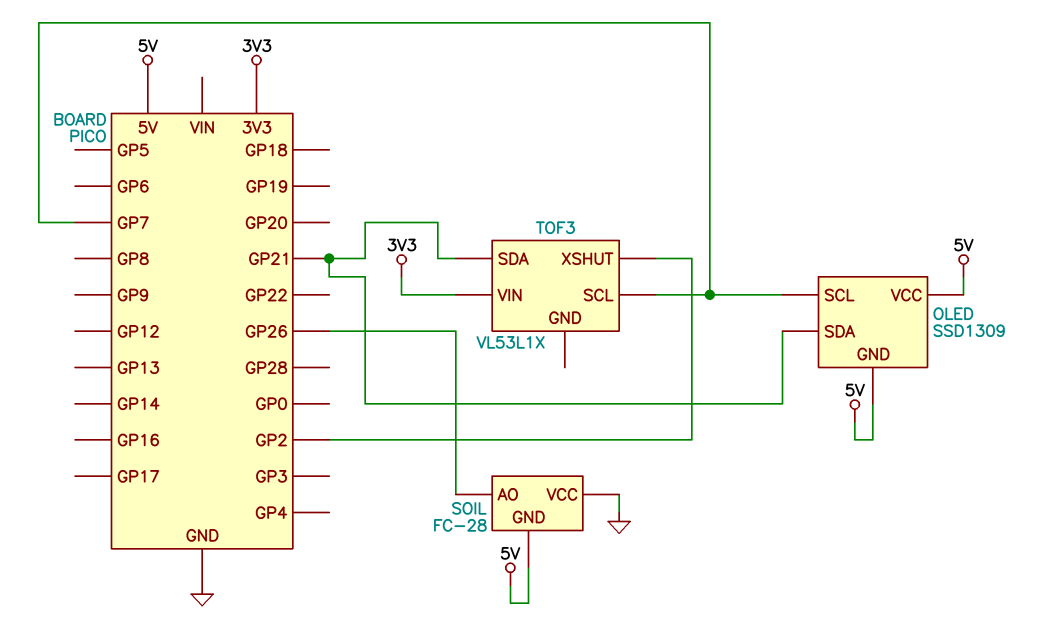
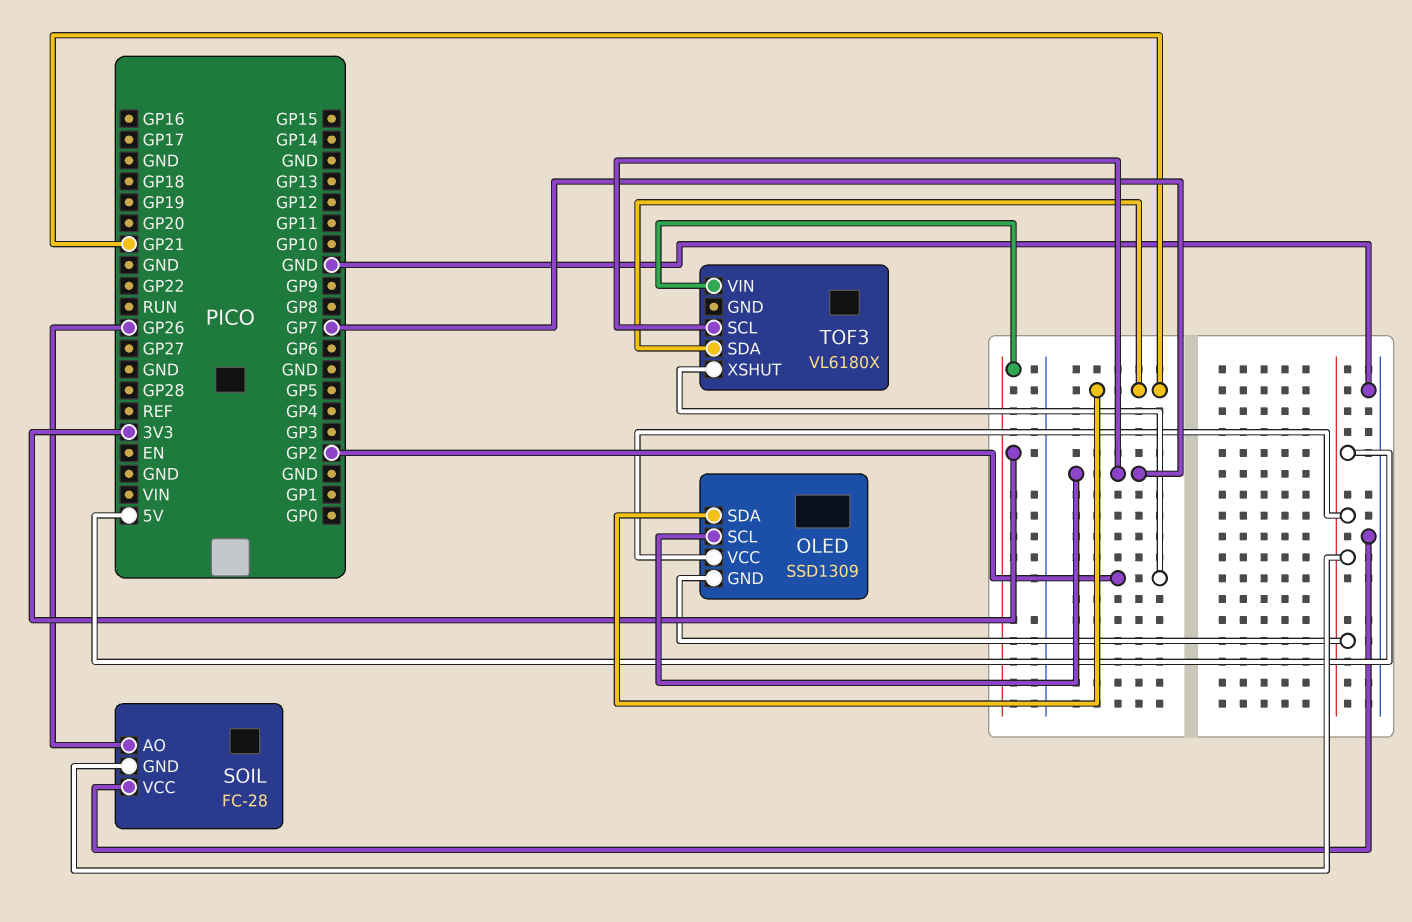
TOF3: VL53L1X -> VL6180X

